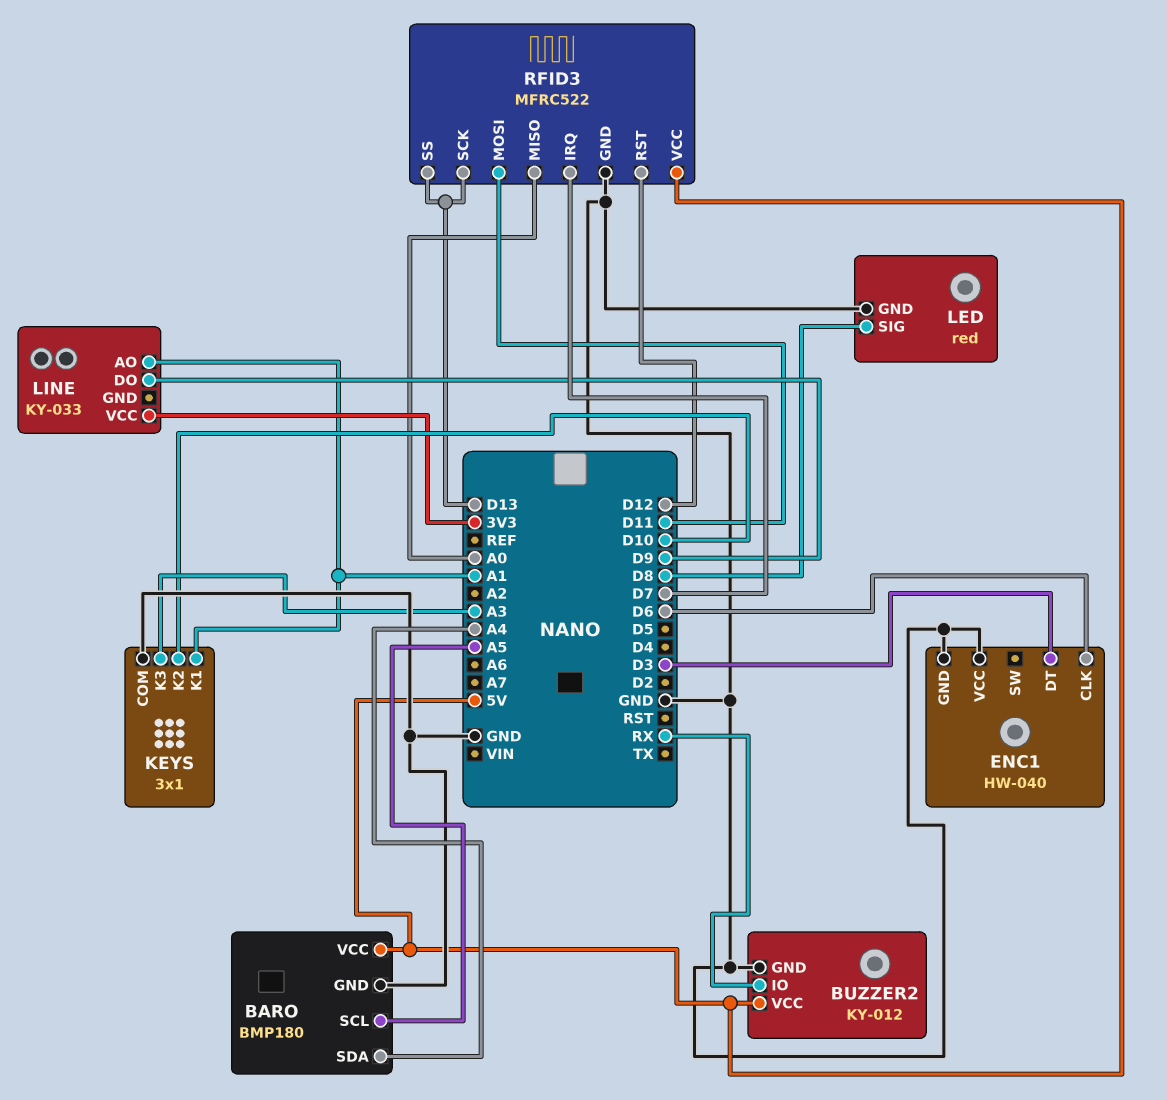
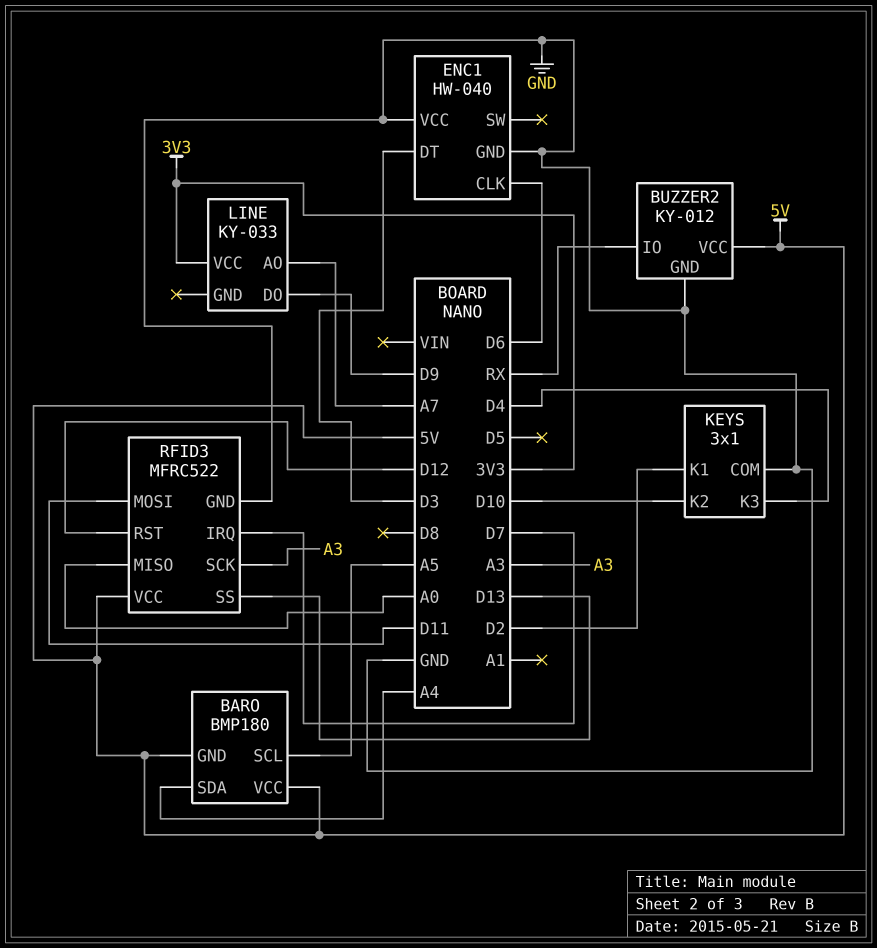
BARO pin GND: GND -> 5V
KEYS pin K1: A1 -> D2
KEYS pin K3: A3 -> D4
LED: red -> none
LED pin GND: GND -> none
LED pin SIG: D8 -> none
LINE pin AO: A1 -> A7
RFID3 pin SCK: D13 -> A3

